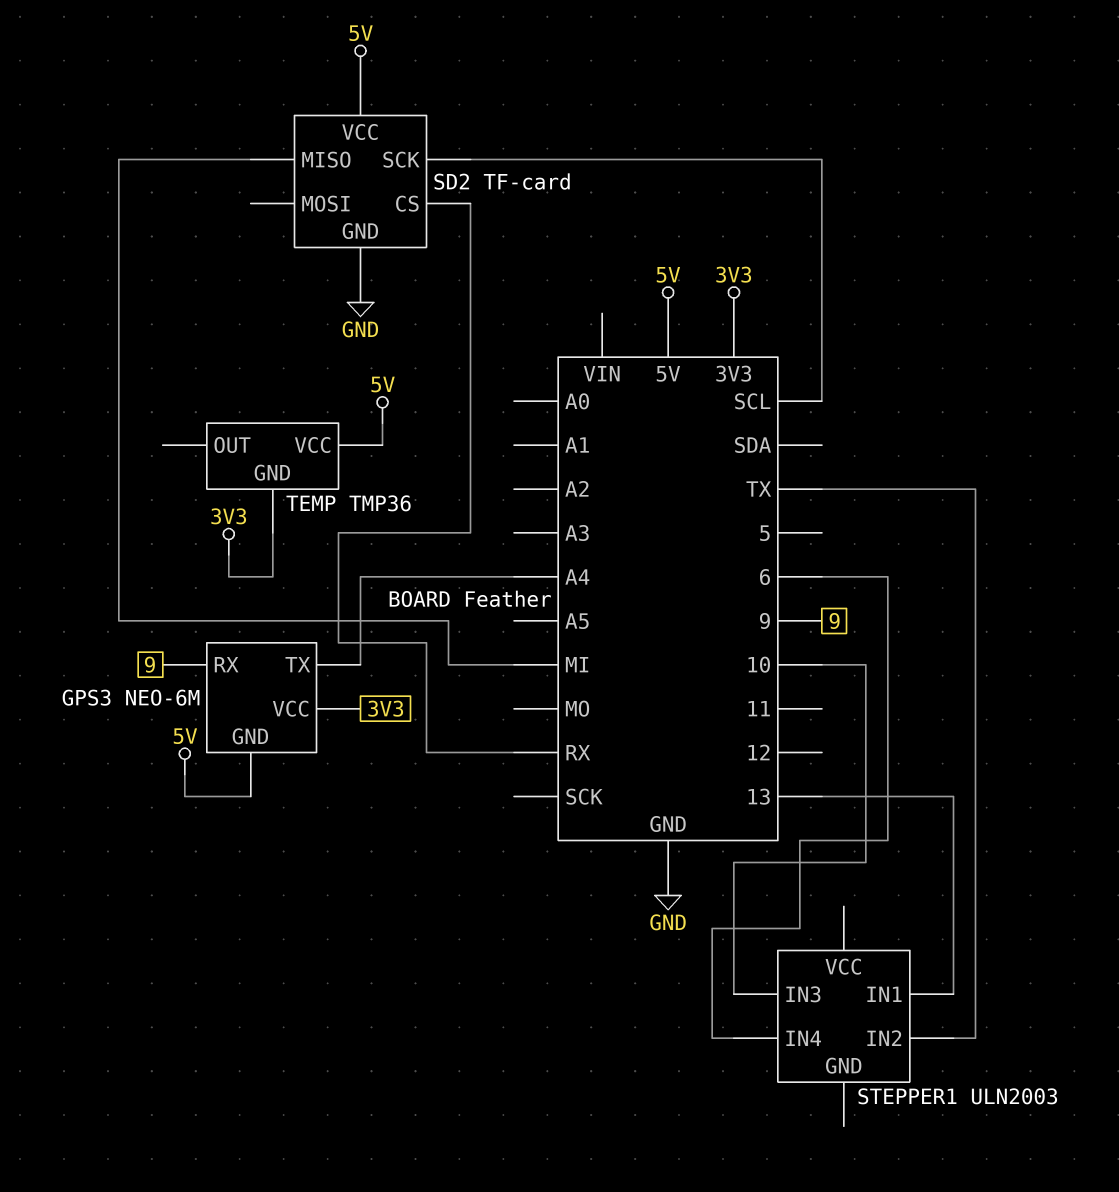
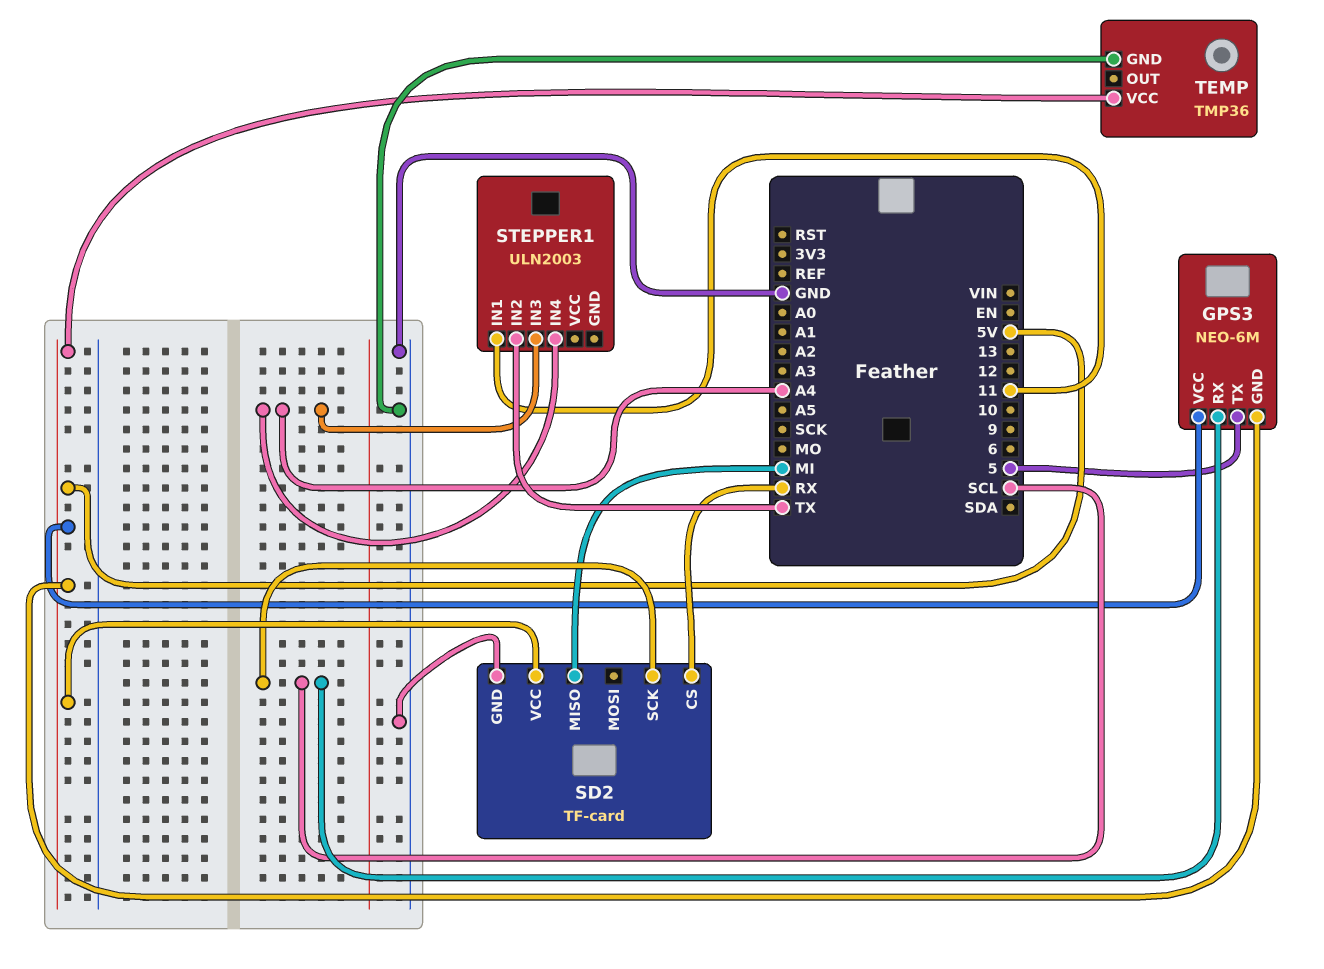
GPS3 pin RX: 9 -> SCL
GPS3 pin TX: A4 -> 5
GPS3 pin VCC: 3V3 -> 5V
STEPPER1 pin IN1: 13 -> 11
STEPPER1 pin IN3: 10 -> A4
STEPPER1 pin IN4: 6 -> A4
TEMP pin GND: 3V3 -> GND

